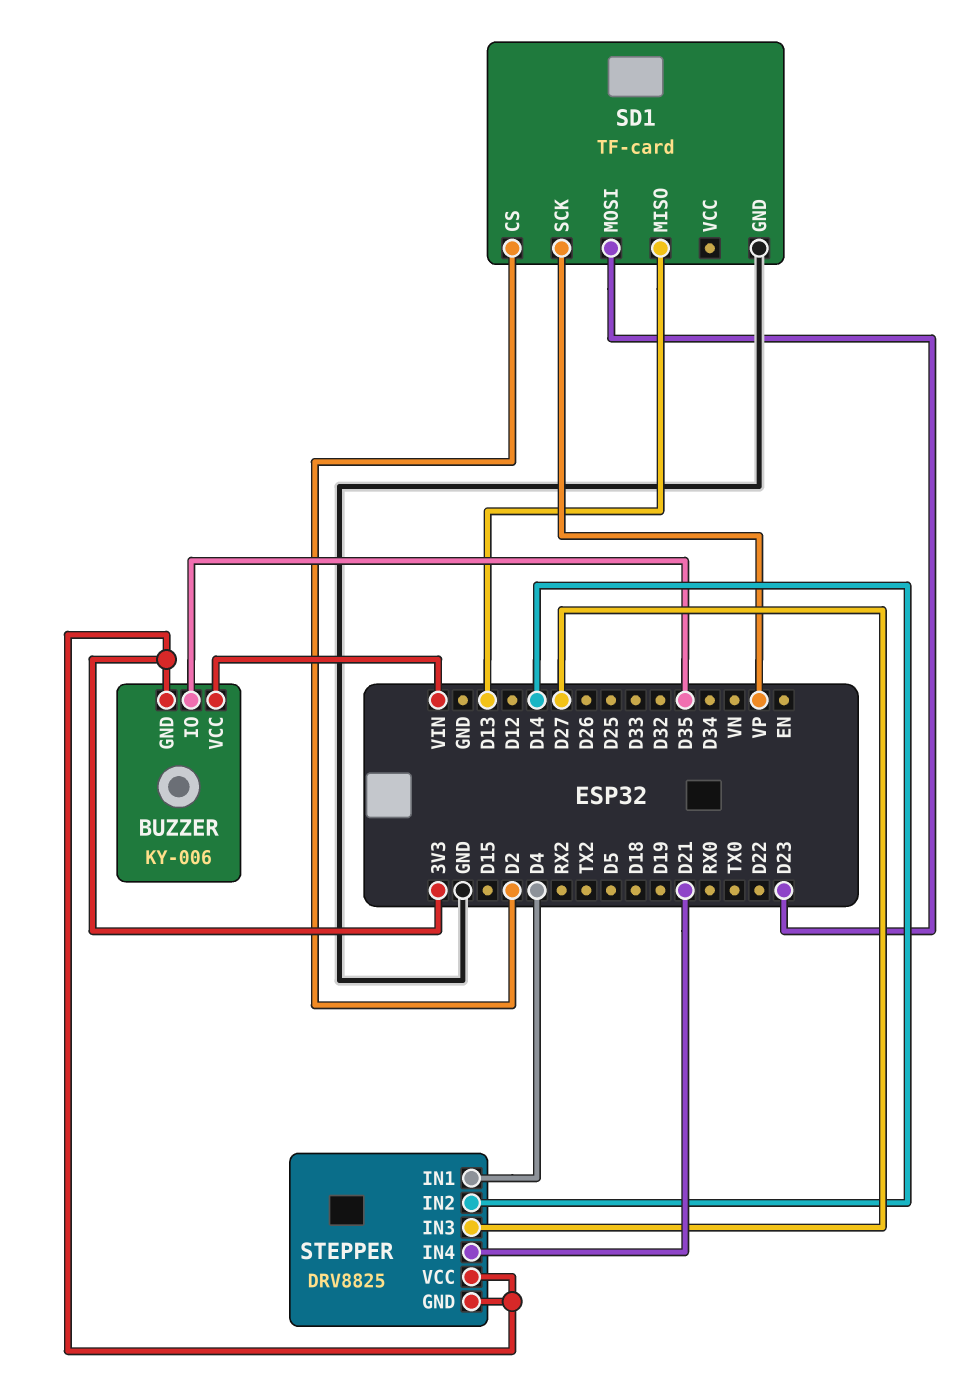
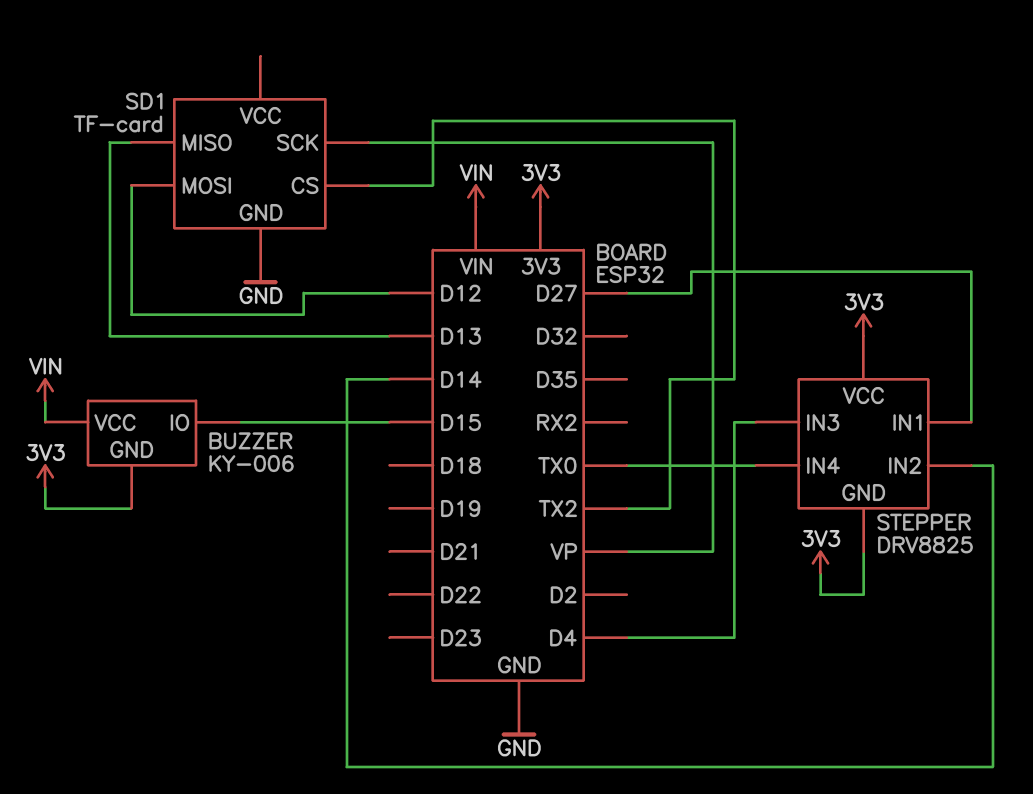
BUZZER pin IO: D35 -> D15
SD1 pin CS: D2 -> TX2
SD1 pin MOSI: D23 -> D12
STEPPER pin IN1: D4 -> D27
STEPPER pin IN3: D27 -> D4
STEPPER pin IN4: D21 -> TX0

